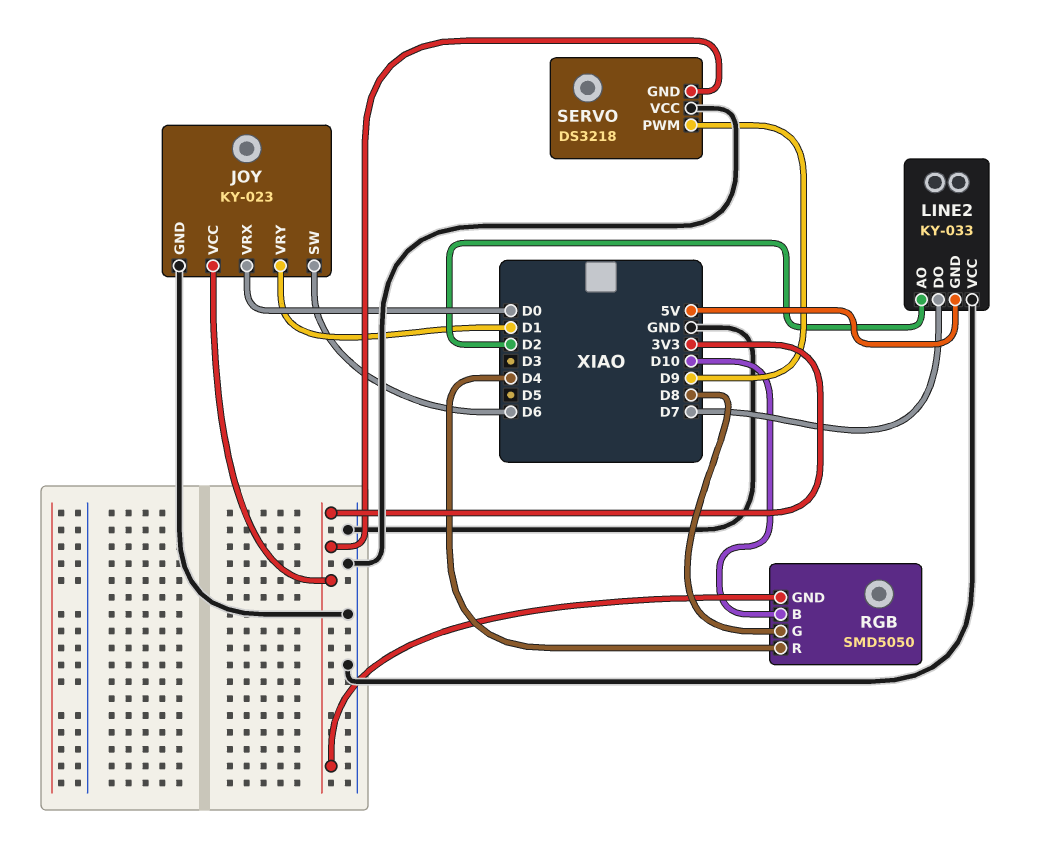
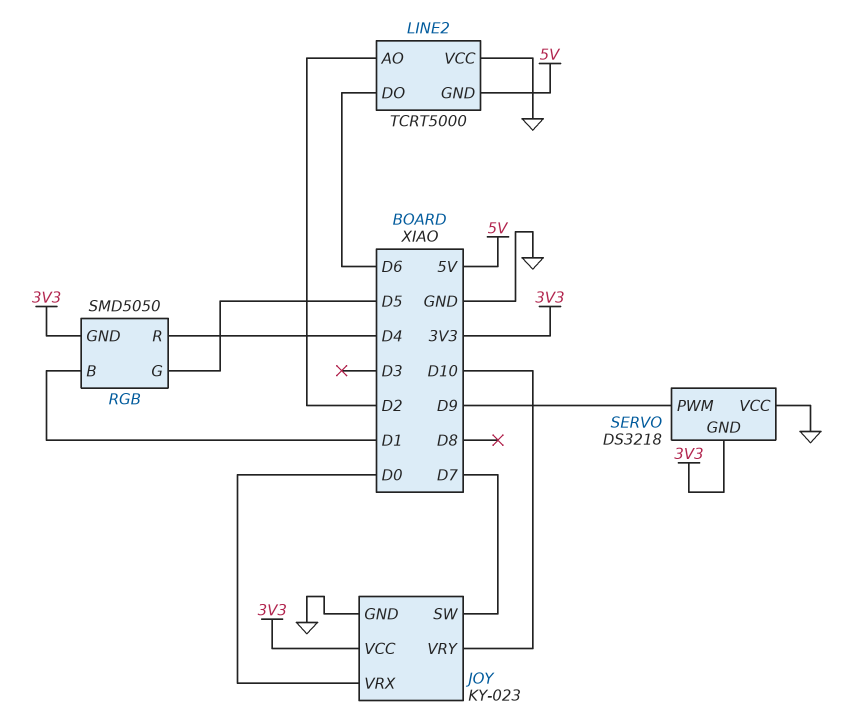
JOY pin SW: D6 -> D7
JOY pin VRY: D1 -> D10
LINE2: KY-033 -> TCRT5000
LINE2 pin DO: D7 -> D6
RGB pin B: D10 -> D1
RGB pin G: D8 -> D5

